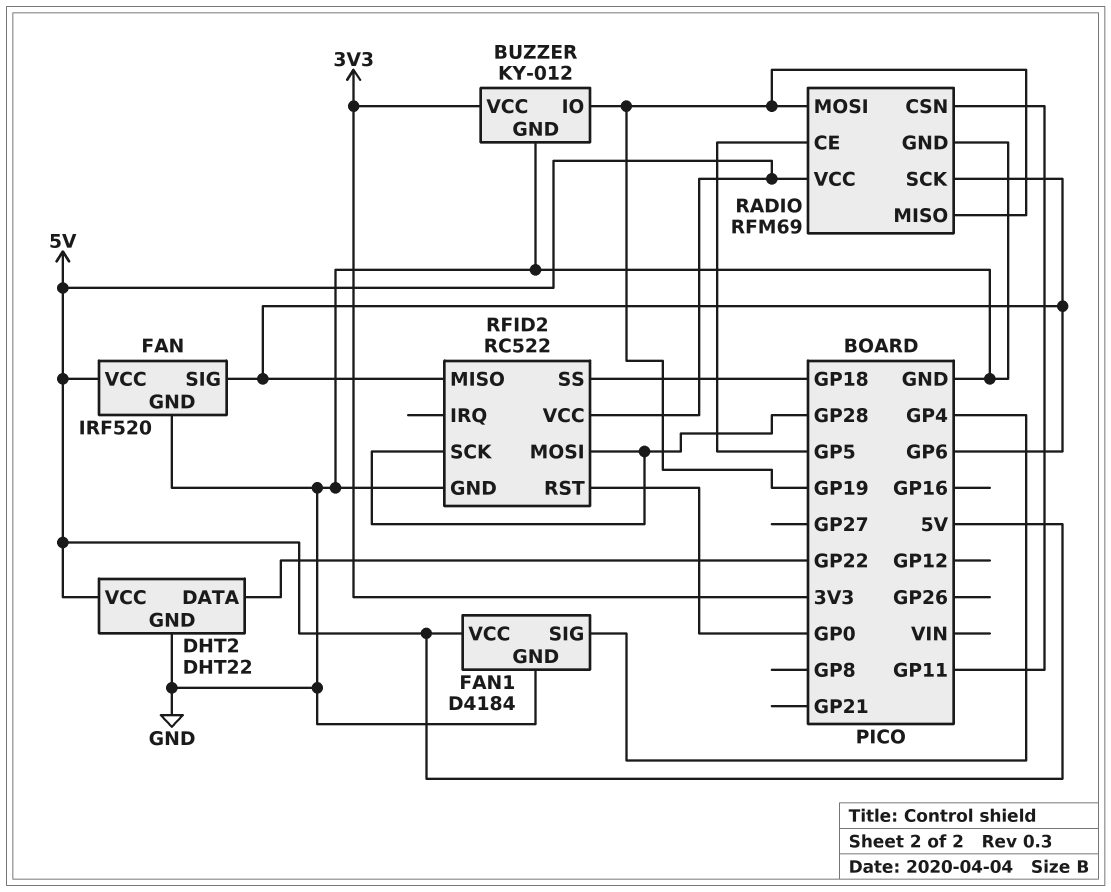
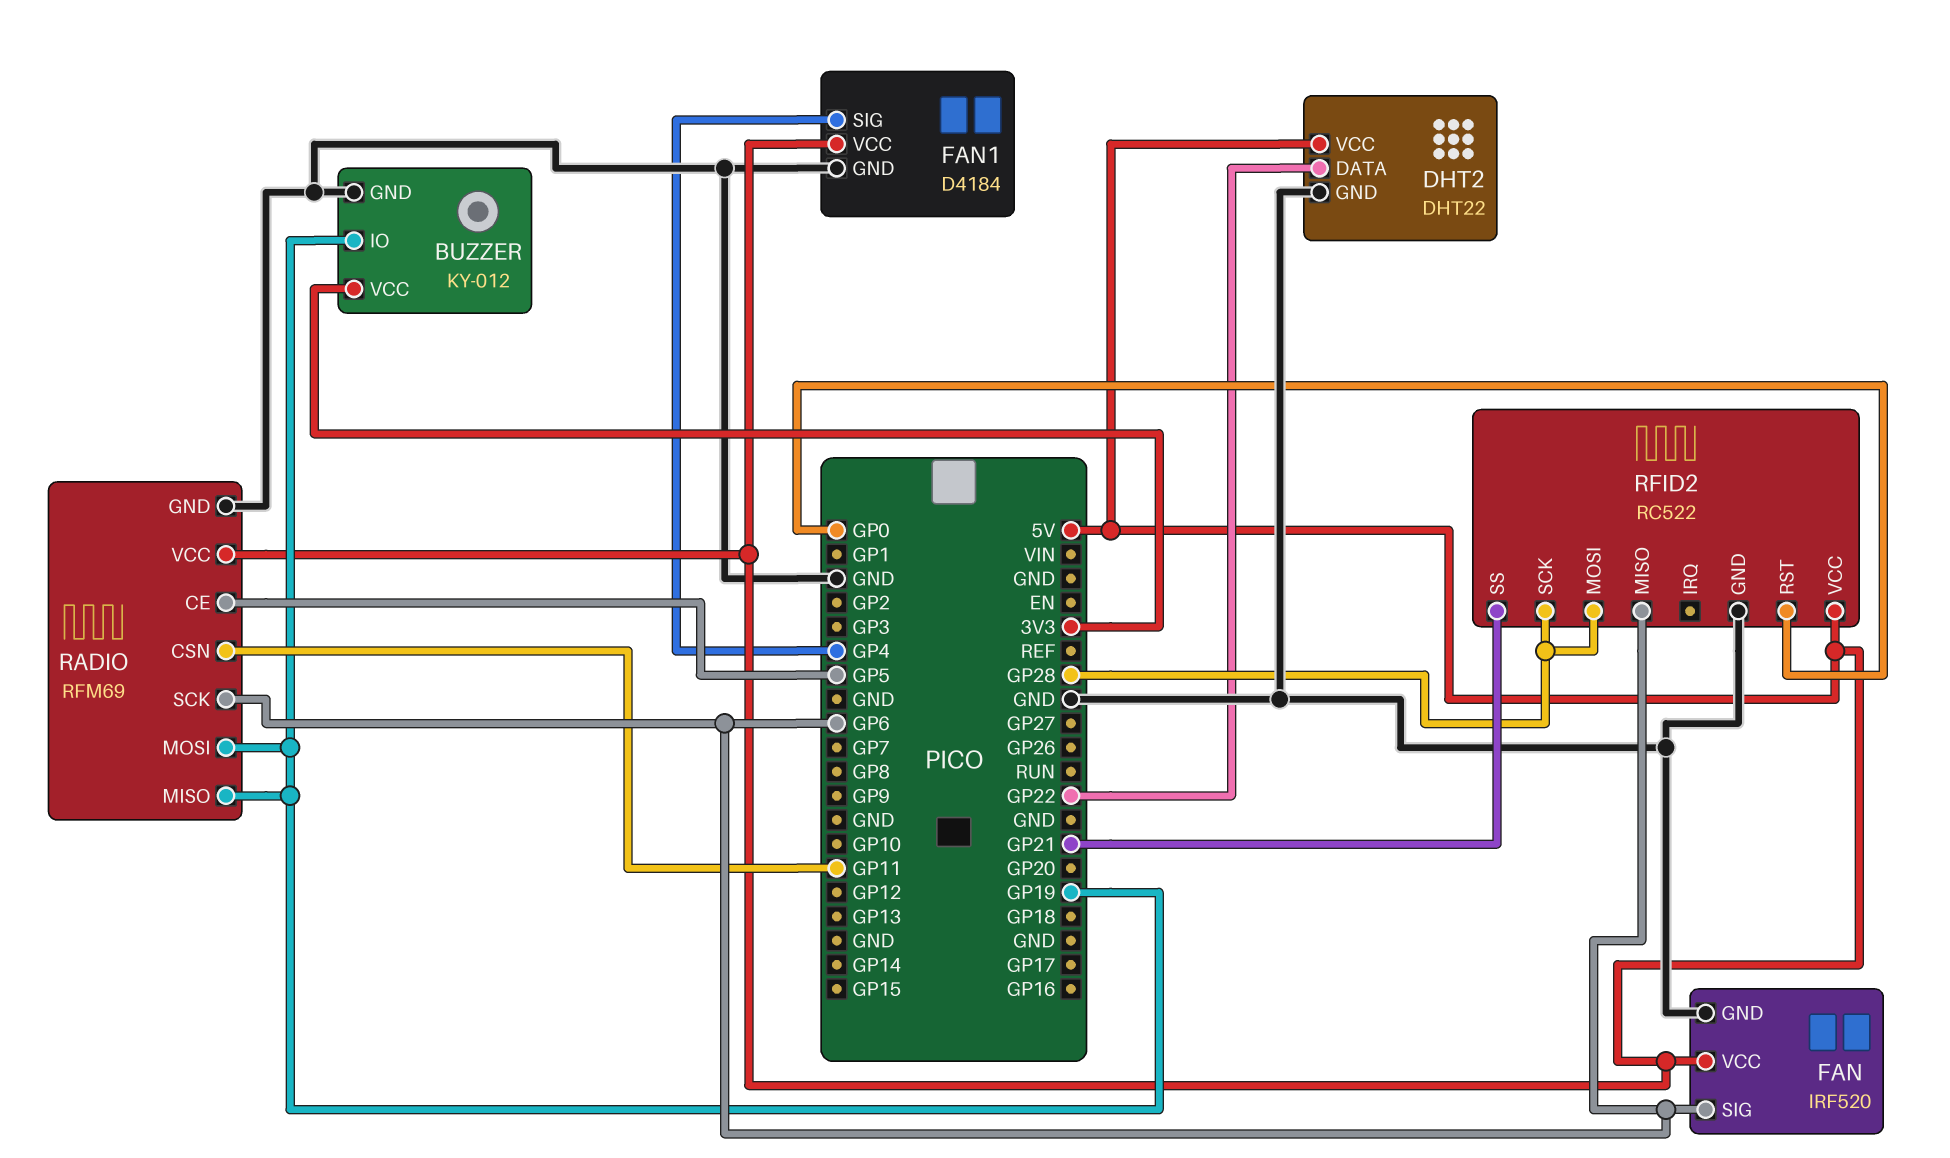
RFID2 pin SS: GP18 -> GP21

